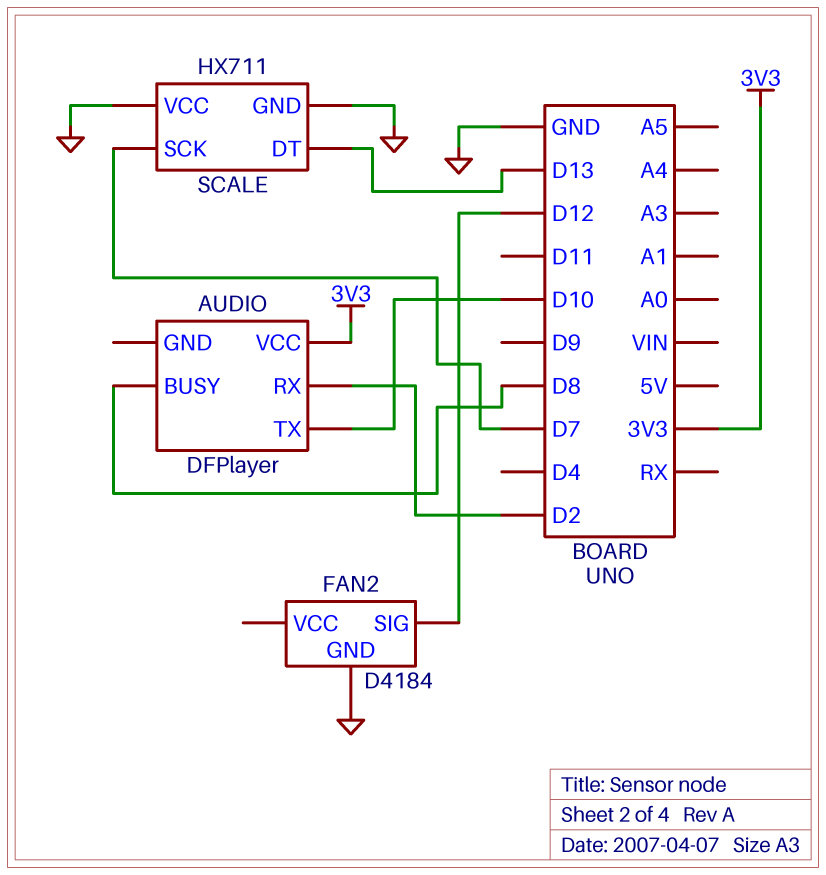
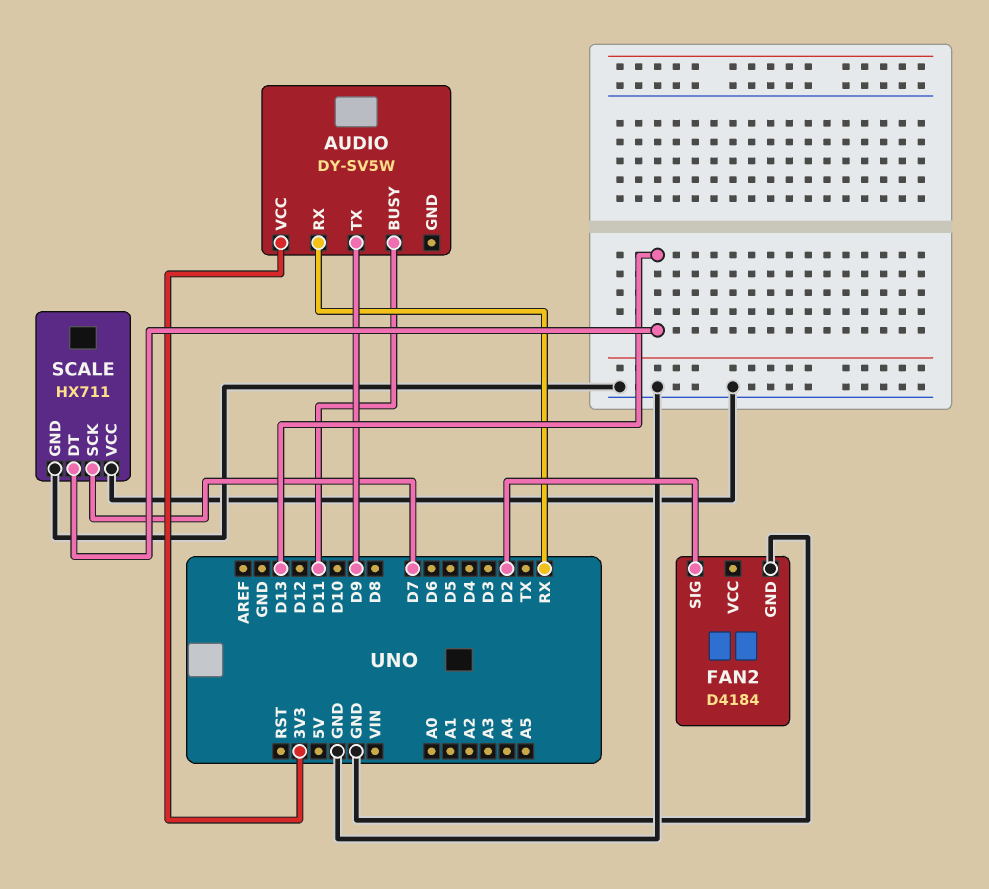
AUDIO: DFPlayer -> DY-SV5W
AUDIO pin BUSY: D8 -> D11
AUDIO pin RX: D2 -> RX
AUDIO pin TX: D10 -> D9
FAN2 pin SIG: D12 -> D2

